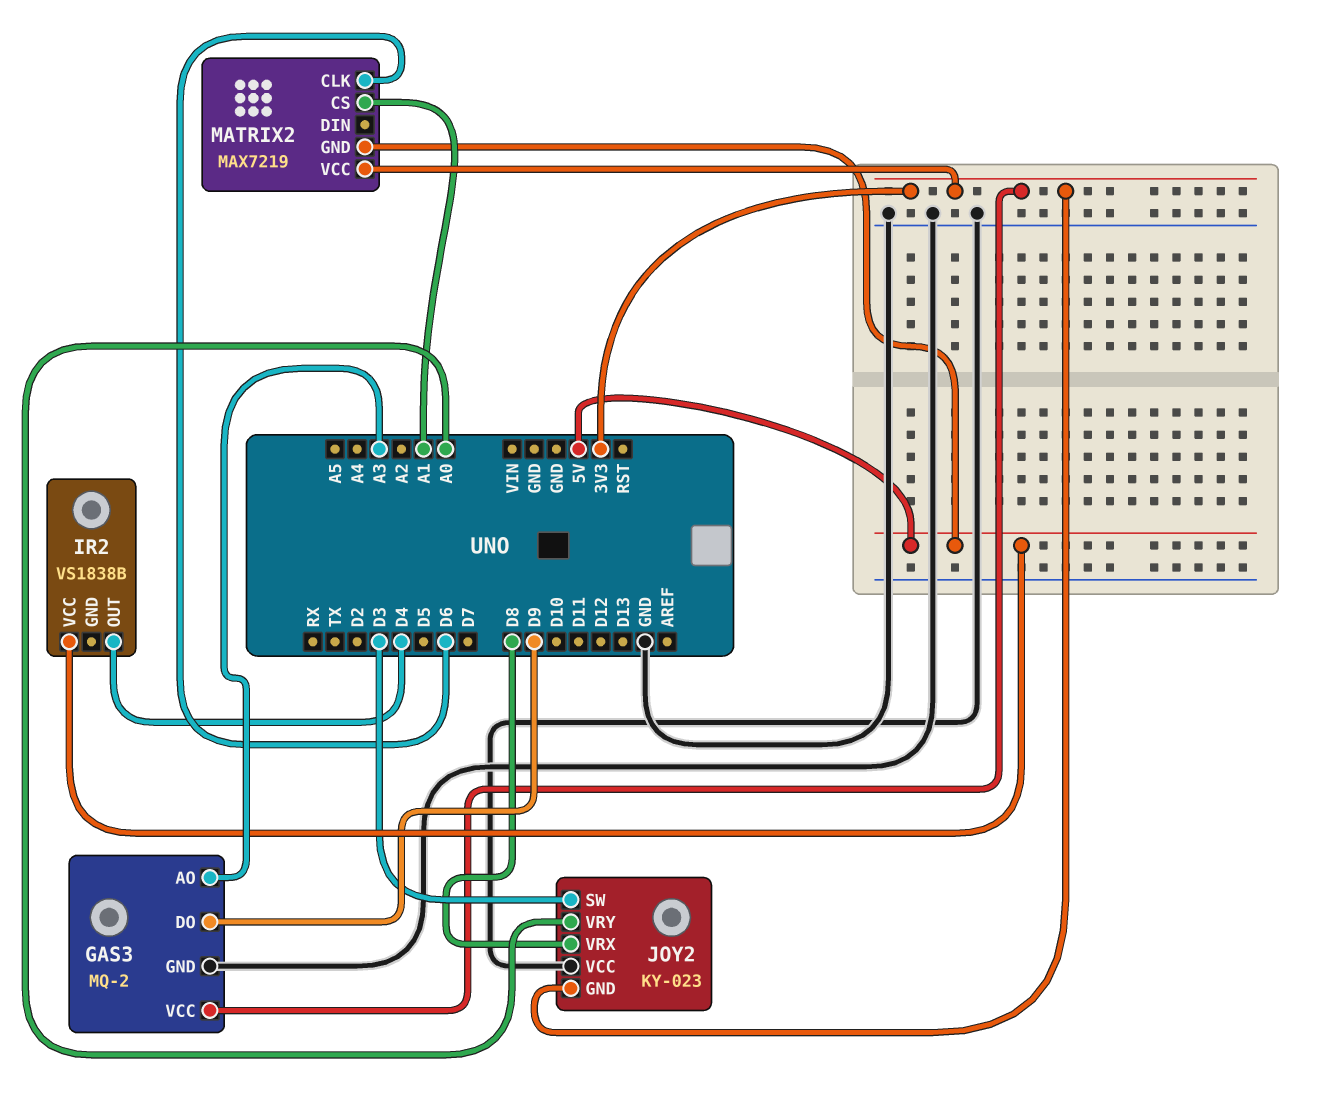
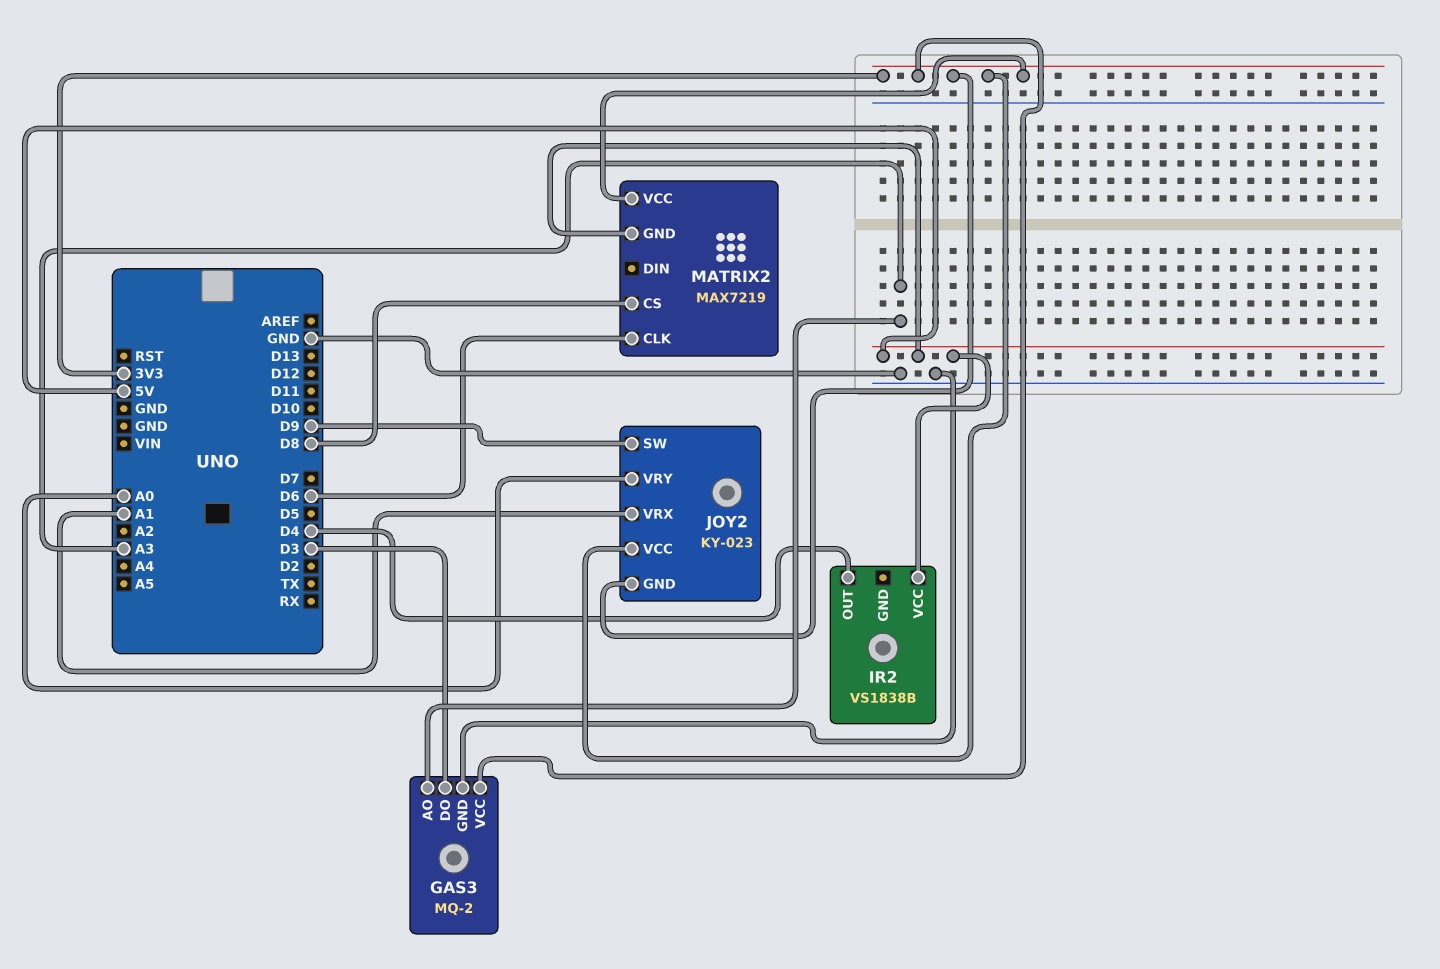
GAS3 pin DO: D9 -> D3
JOY2 pin SW: D3 -> D9
JOY2 pin VCC: GND -> 3V3
JOY2 pin VRX: D8 -> A1
MATRIX2 pin CS: A1 -> D8

